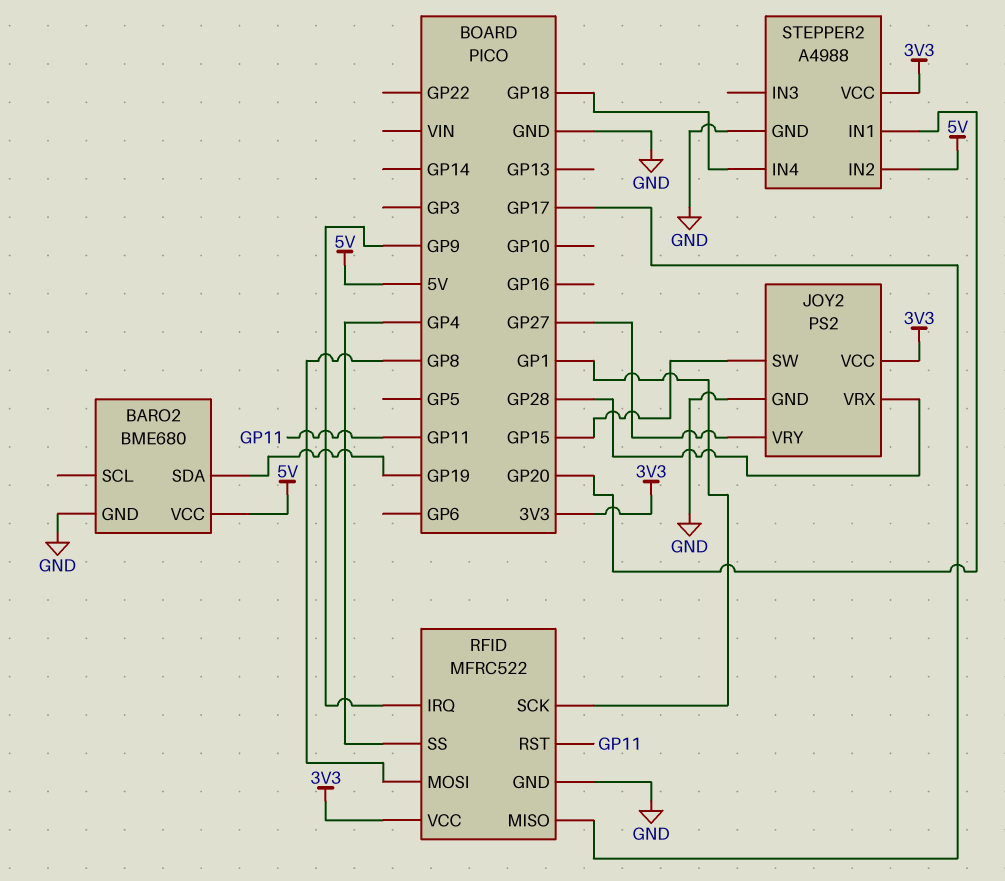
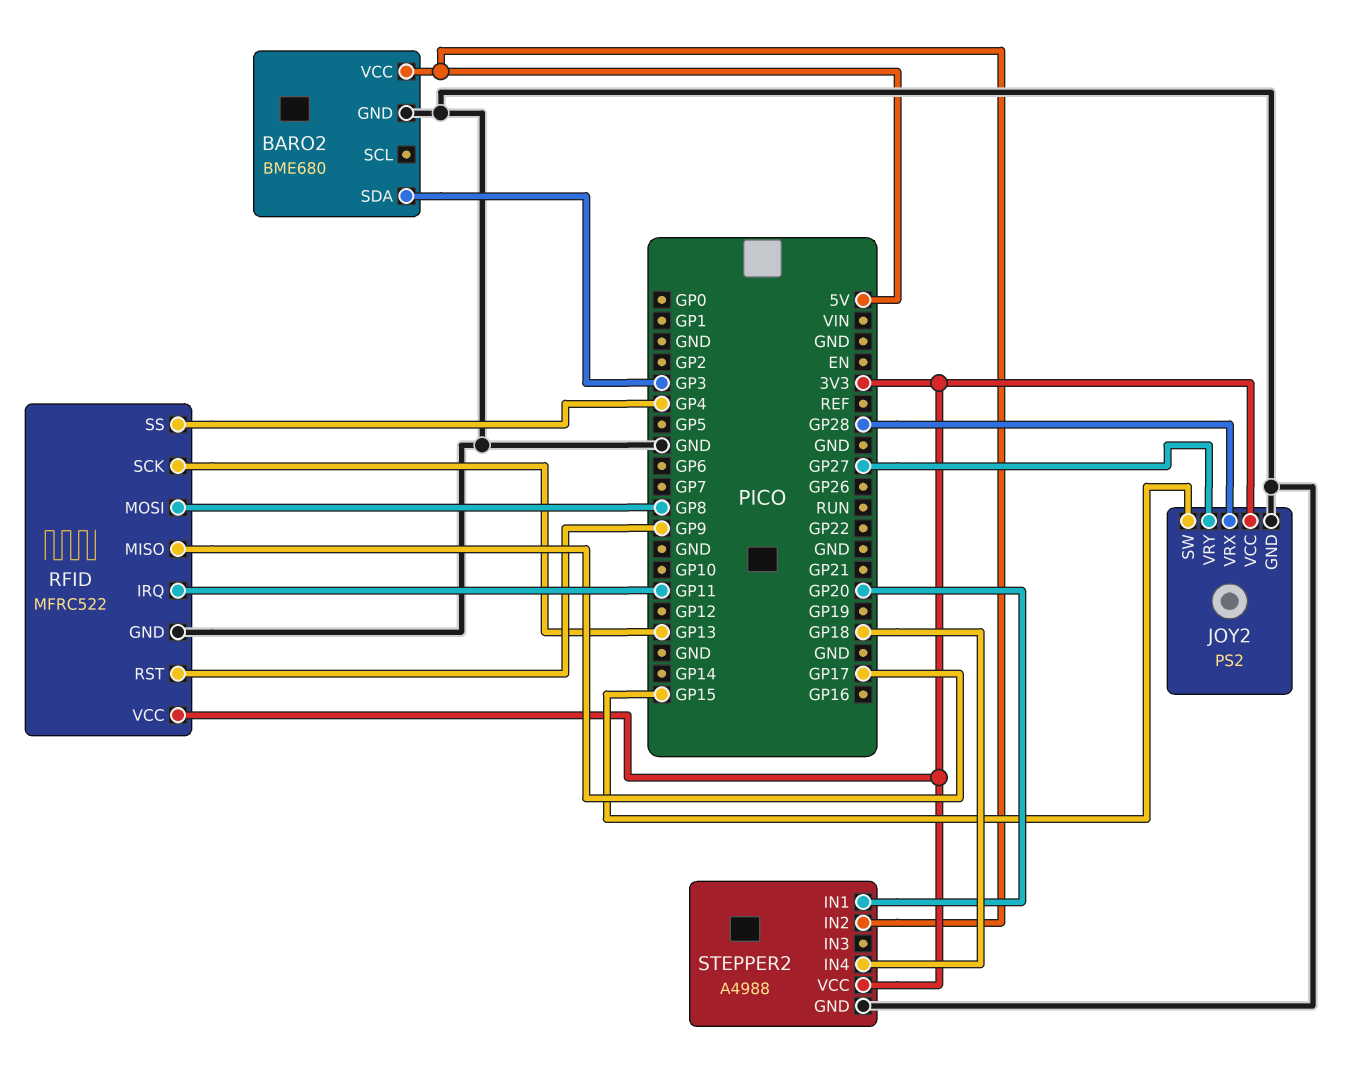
BARO2 pin SDA: GP19 -> GP3
RFID pin IRQ: GP9 -> GP11
RFID pin RST: GP11 -> GP9
RFID pin SCK: GP1 -> GP13

